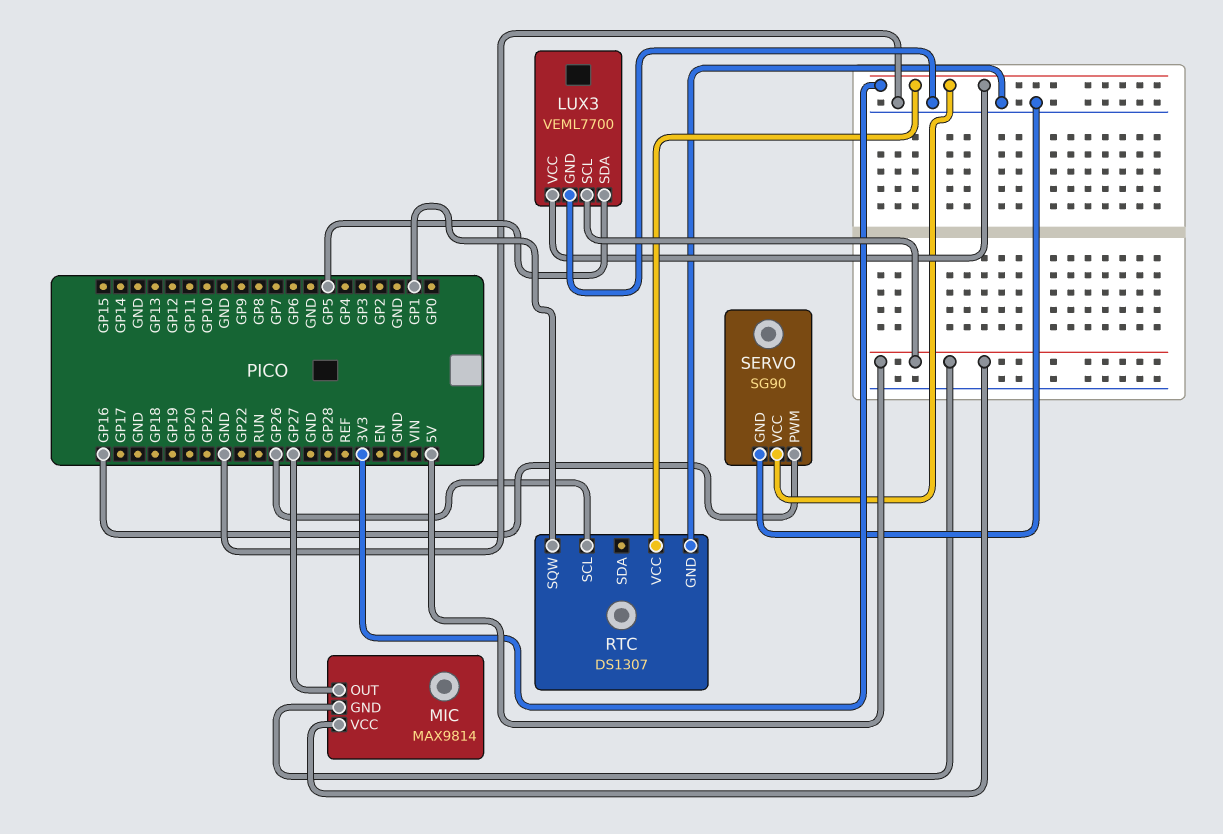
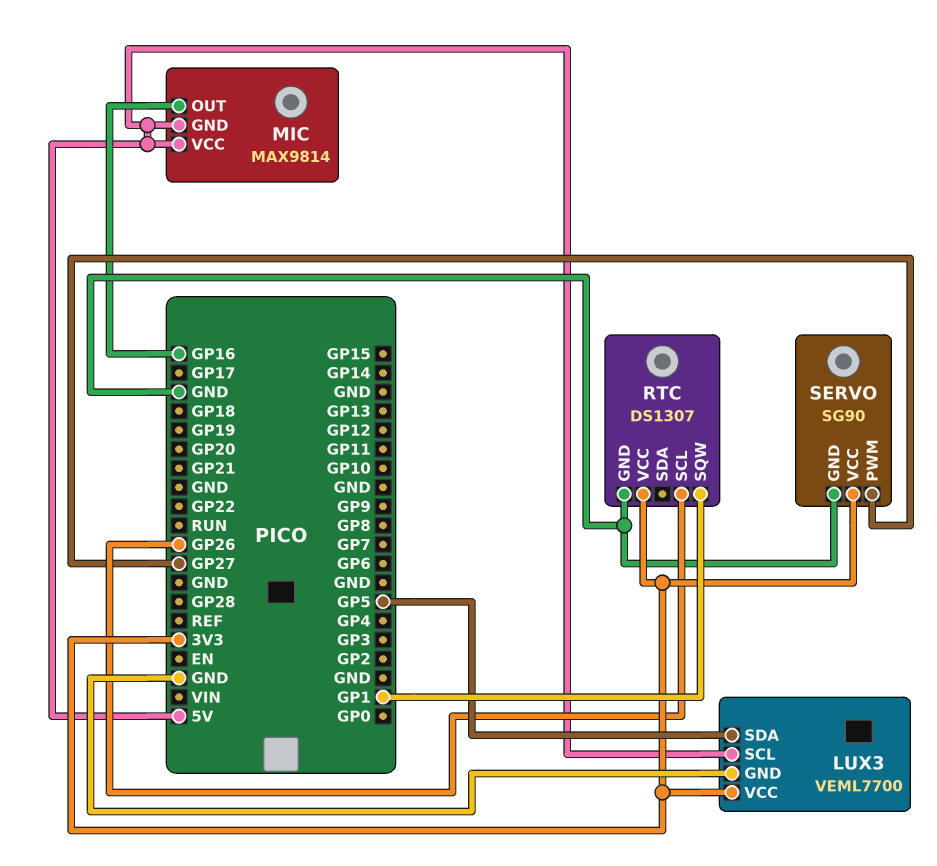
MIC pin OUT: GP27 -> GP16
SERVO pin PWM: GP16 -> GP27

